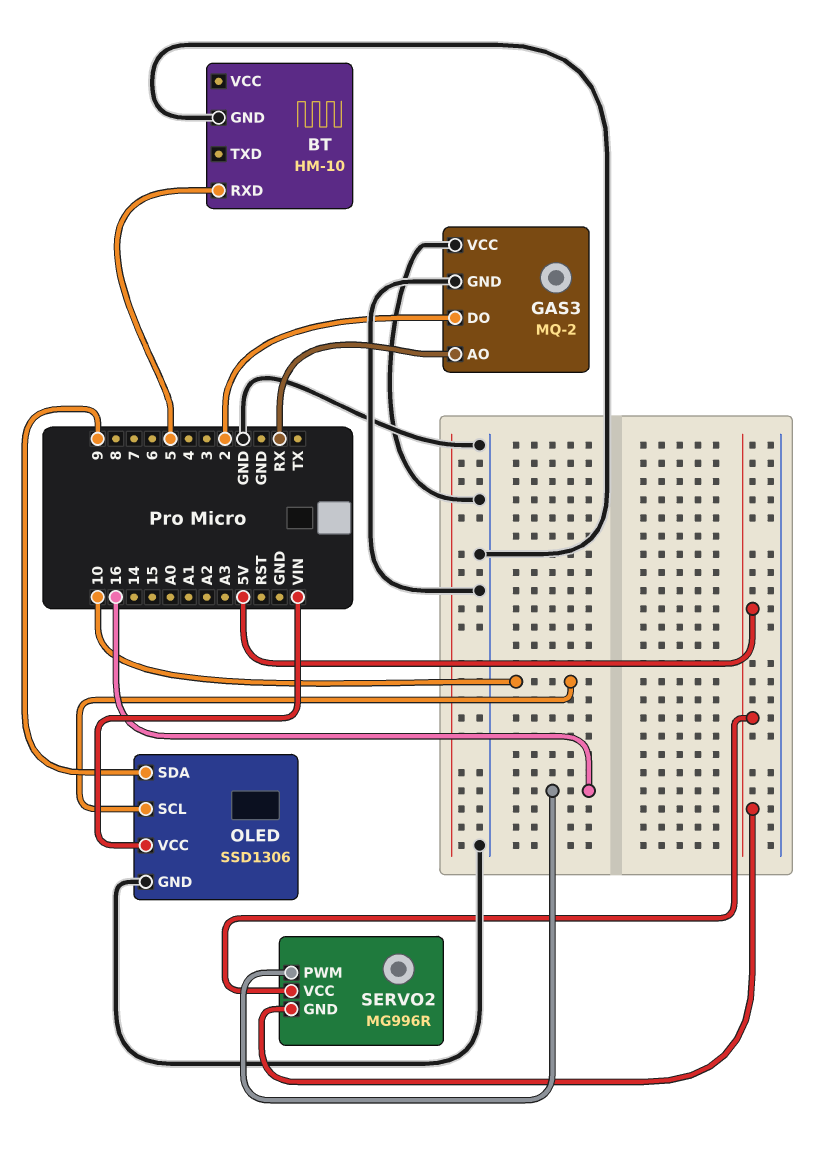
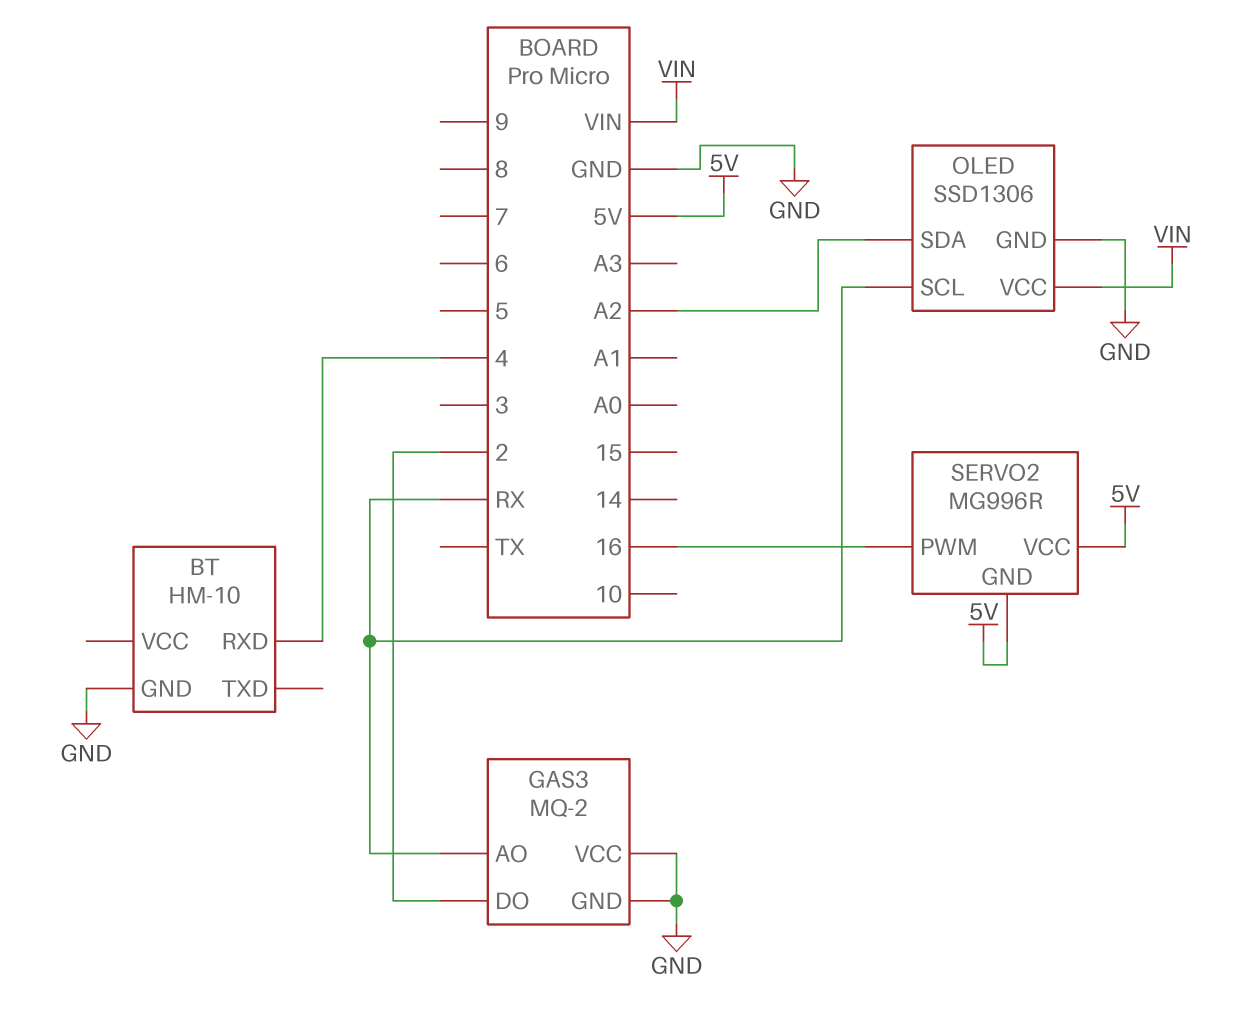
BT pin RXD: 5 -> 4
OLED pin SCL: 10 -> RX
OLED pin SDA: 9 -> A2

